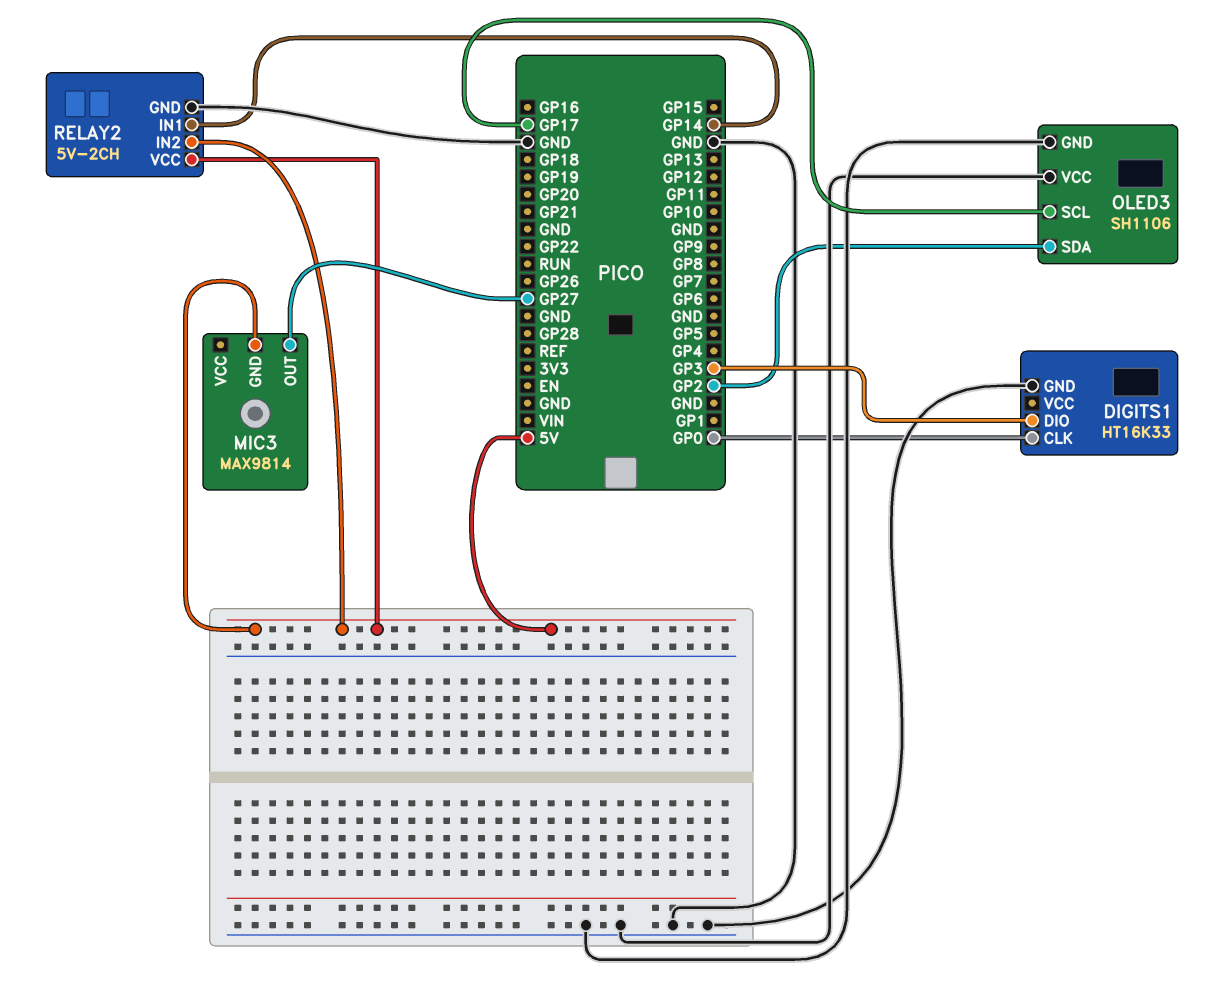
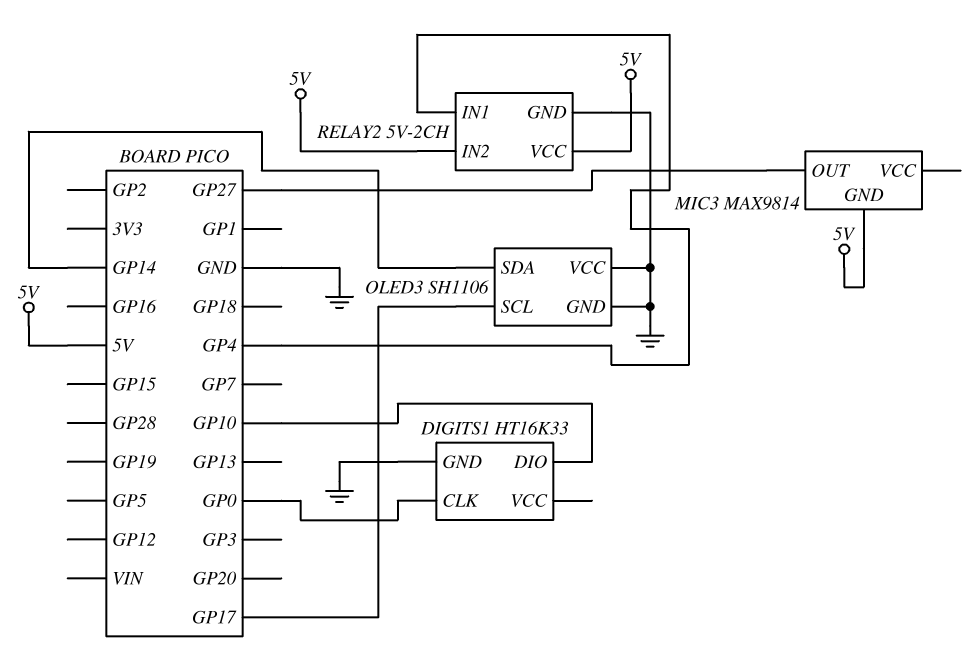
DIGITS1 pin DIO: GP3 -> GP10
OLED3 pin SDA: GP2 -> GP14
RELAY2 pin IN1: GP14 -> GP4

